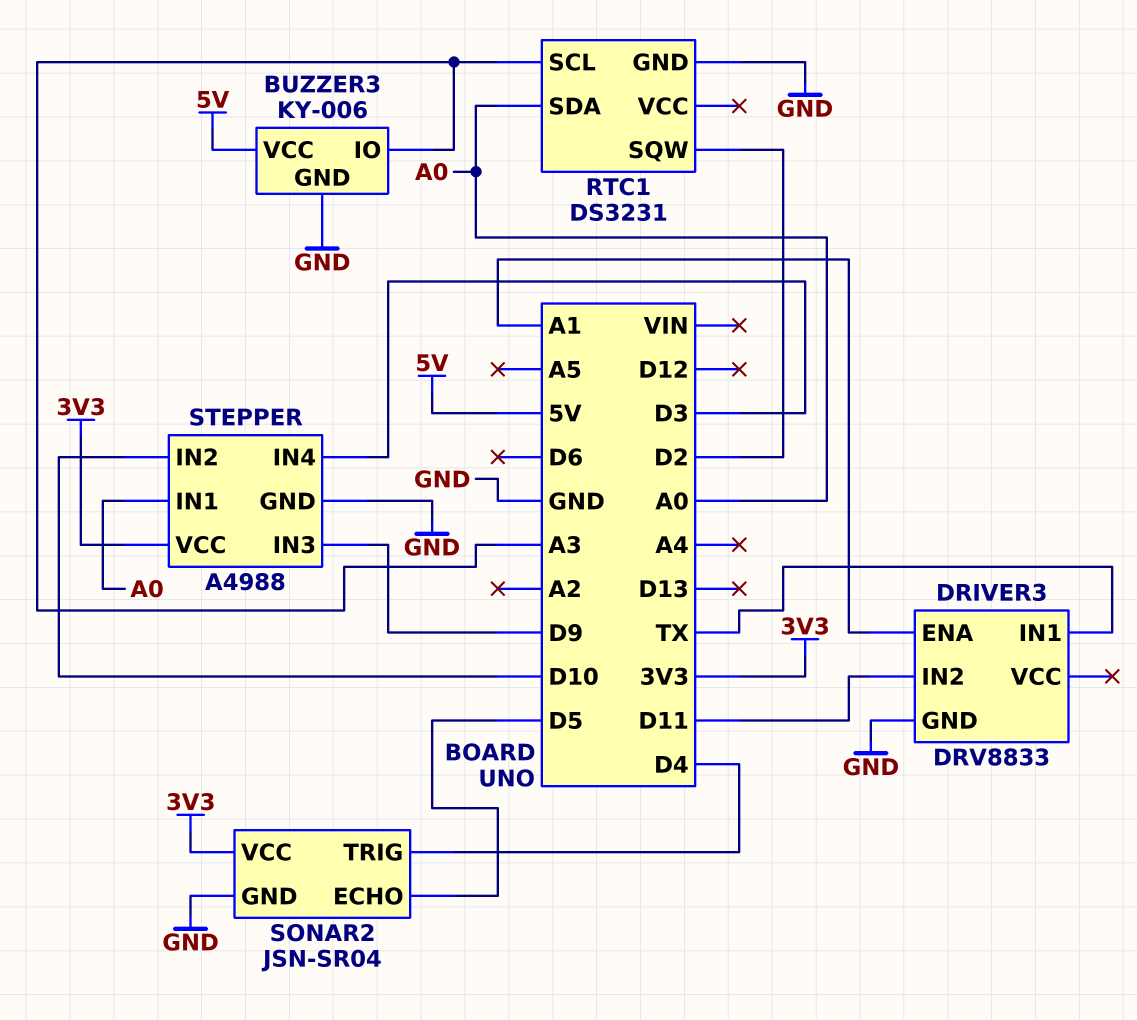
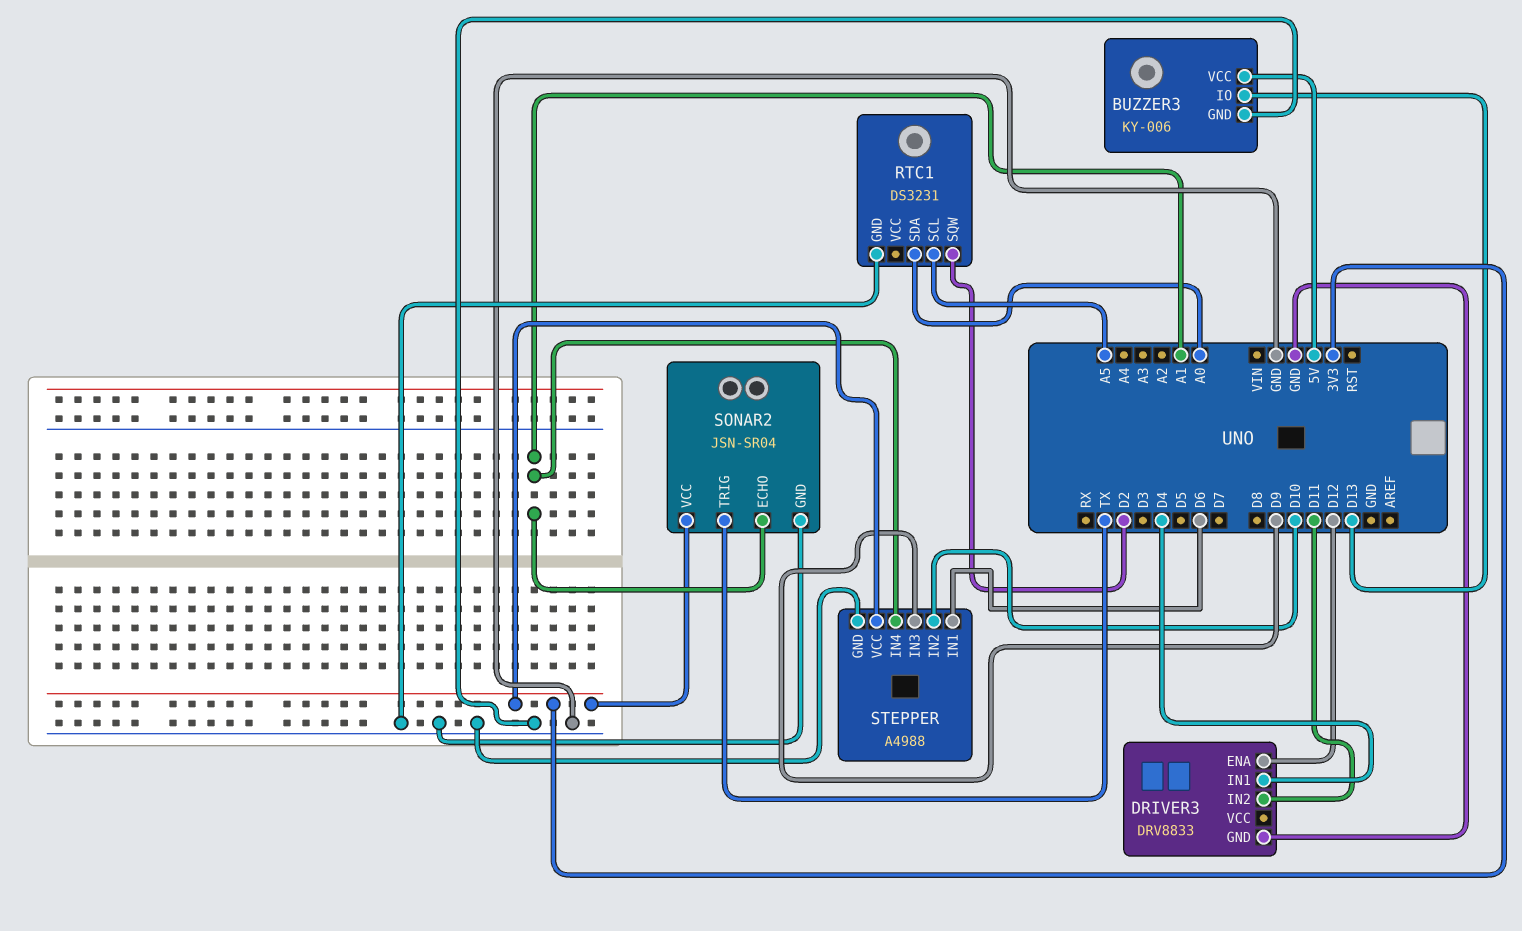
BUZZER3 pin IO: A3 -> D13
DRIVER3 pin ENA: A1 -> D12
DRIVER3 pin IN1: TX -> D4
RTC1 pin SCL: A3 -> A5
SONAR2 pin ECHO: D5 -> A1
SONAR2 pin TRIG: D4 -> TX
STEPPER pin IN1: A0 -> D6
STEPPER pin IN4: D3 -> A1

